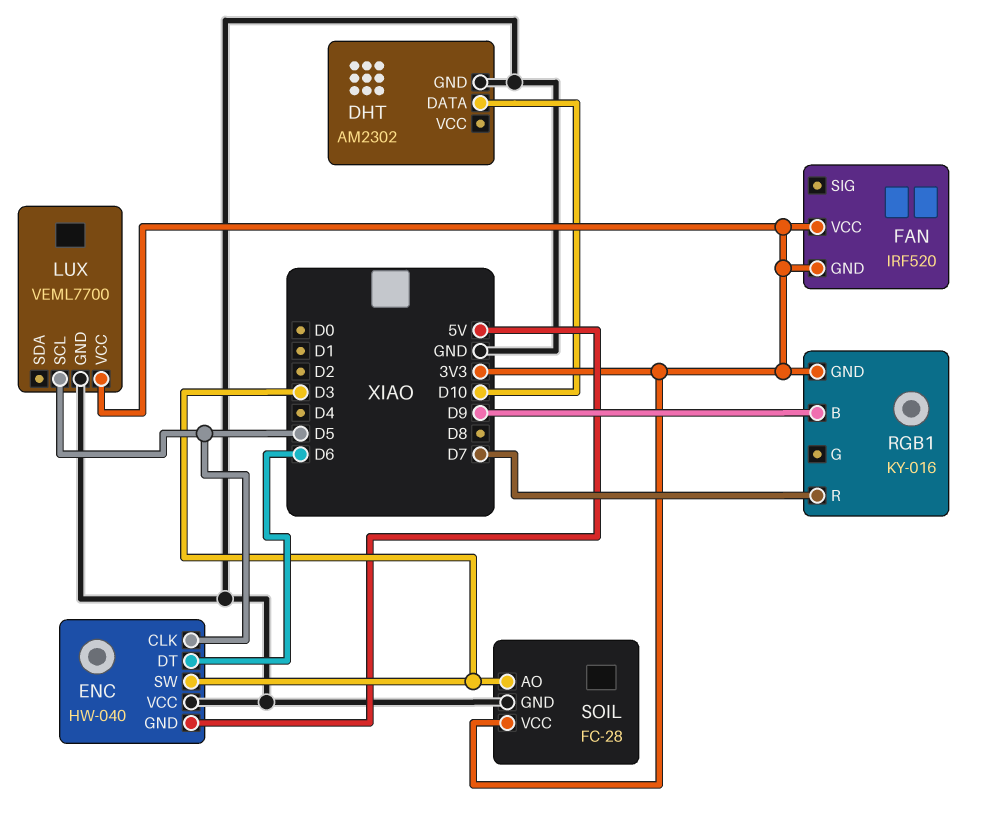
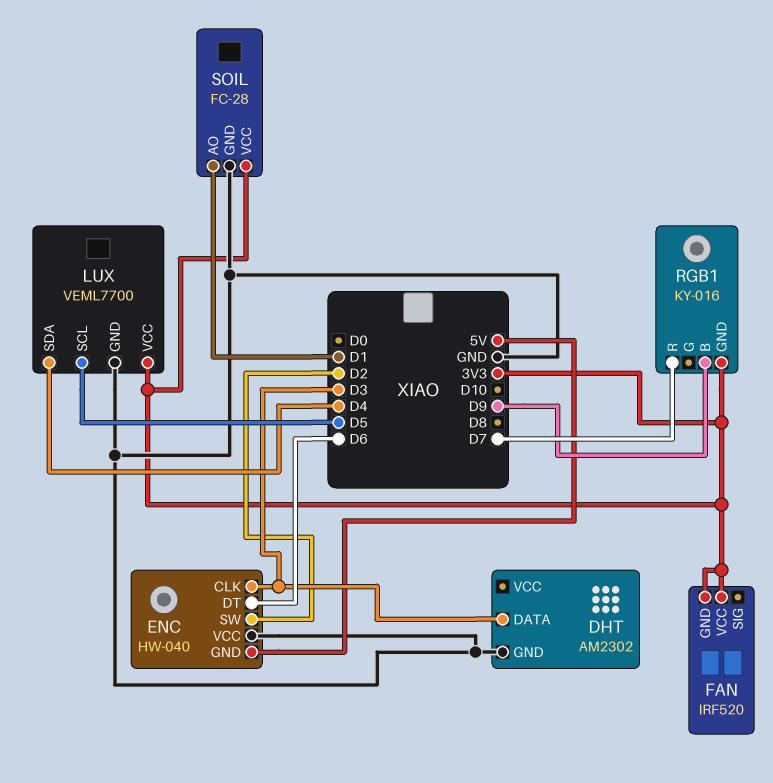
DHT pin DATA: D10 -> D3
ENC pin CLK: D5 -> D3
ENC pin SW: D3 -> D2
LUX pin SDA: none -> D4
SOIL pin AO: D3 -> D1

